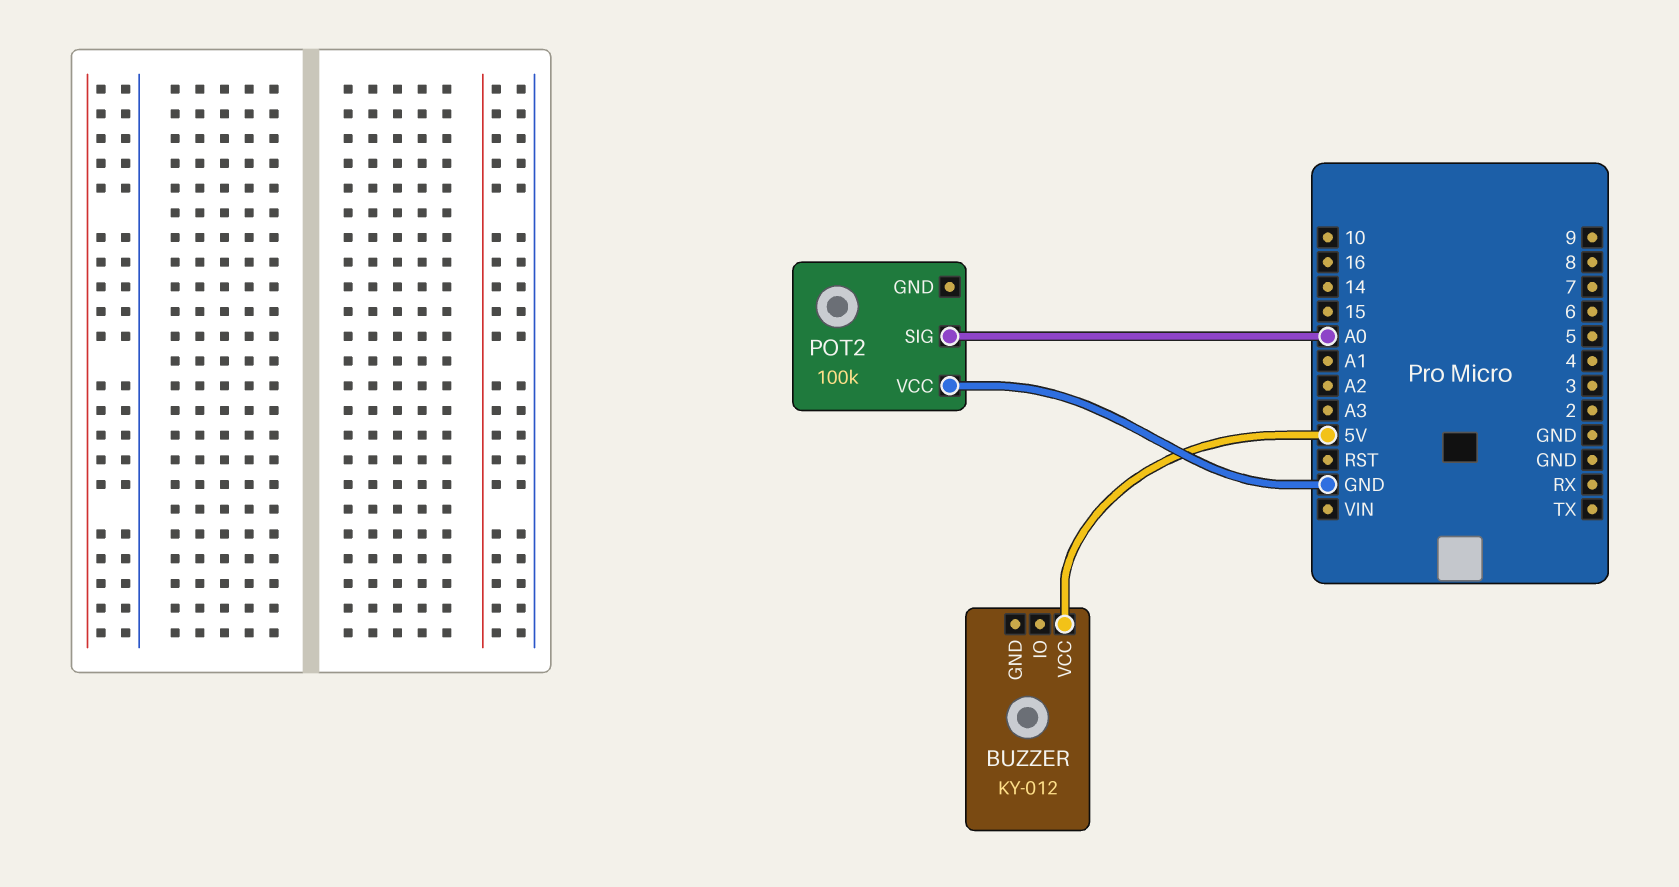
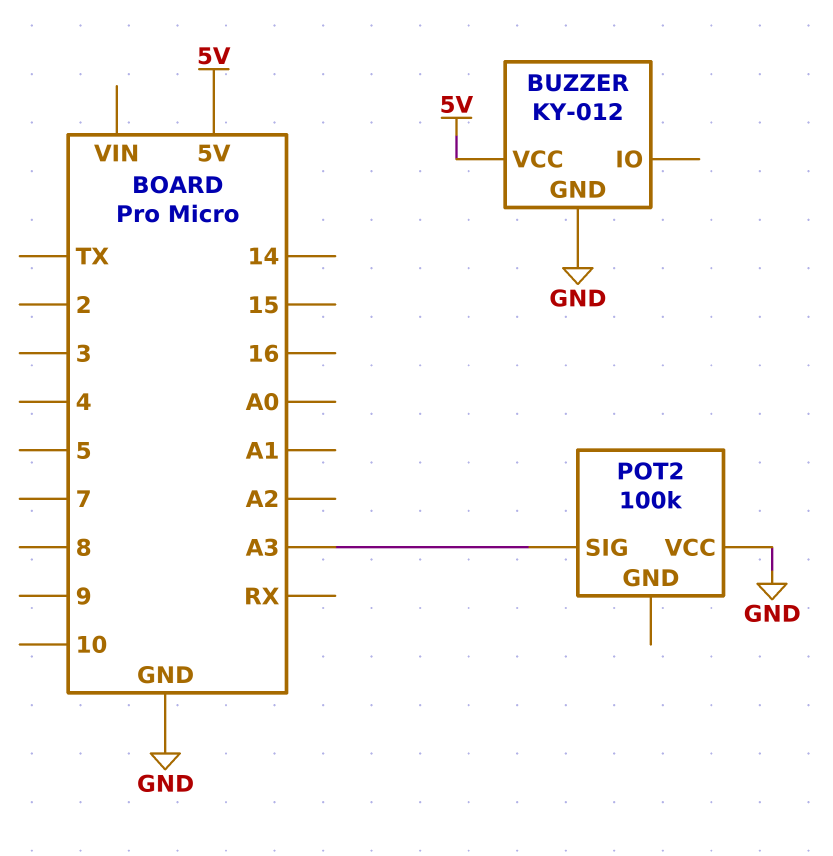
BUZZER pin GND: none -> GND
POT2 pin SIG: A0 -> A3

